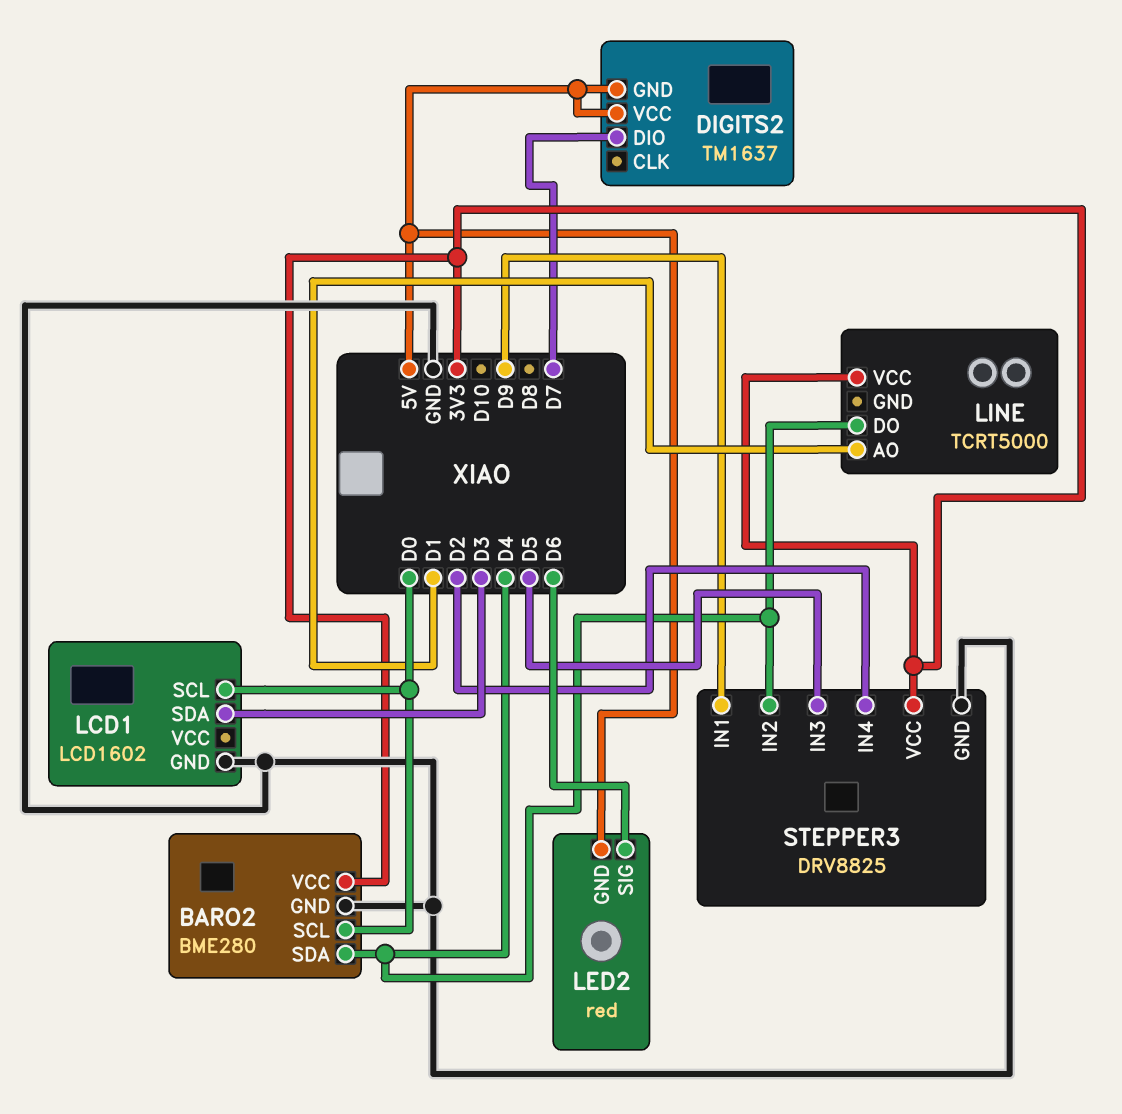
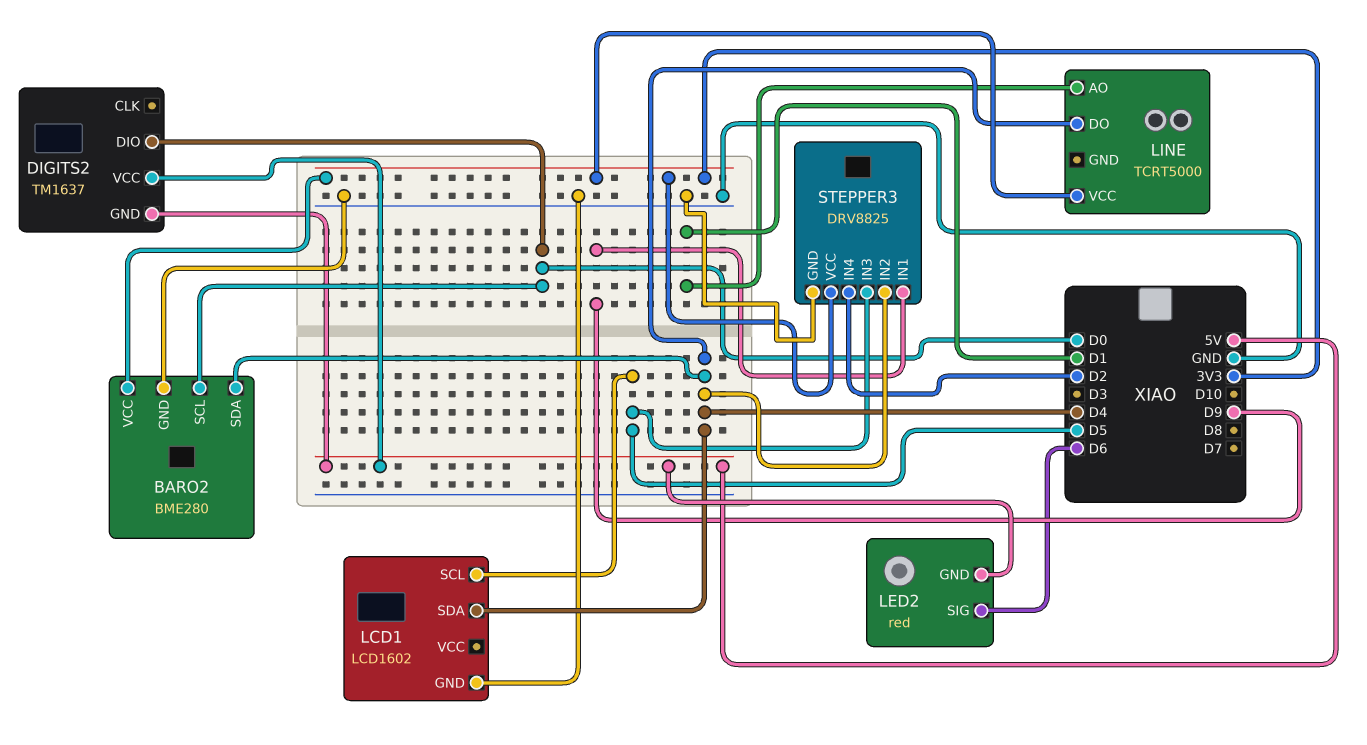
DIGITS2 pin DIO: D7 -> D0
LCD1 pin SCL: D0 -> D5
LCD1 pin SDA: D3 -> D4

